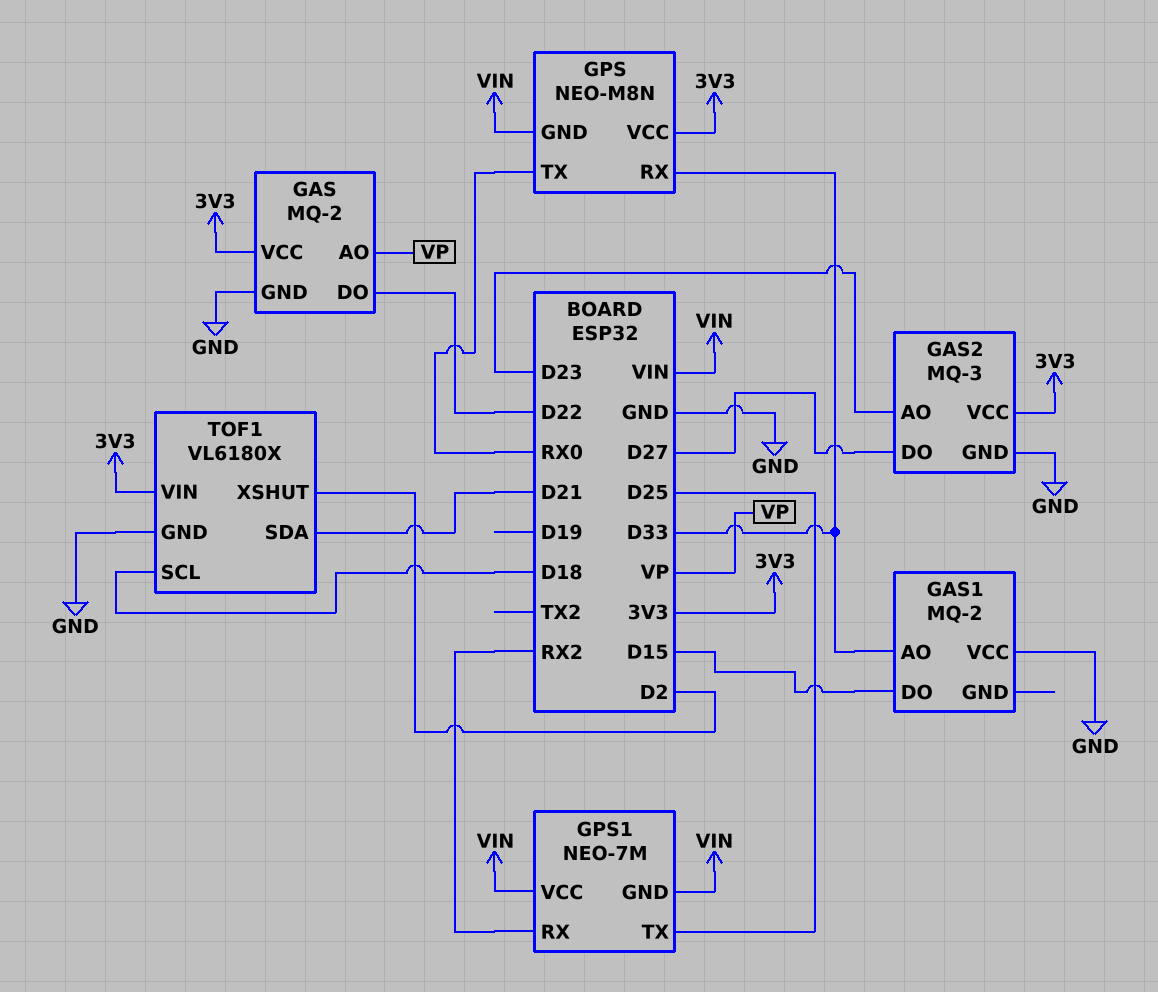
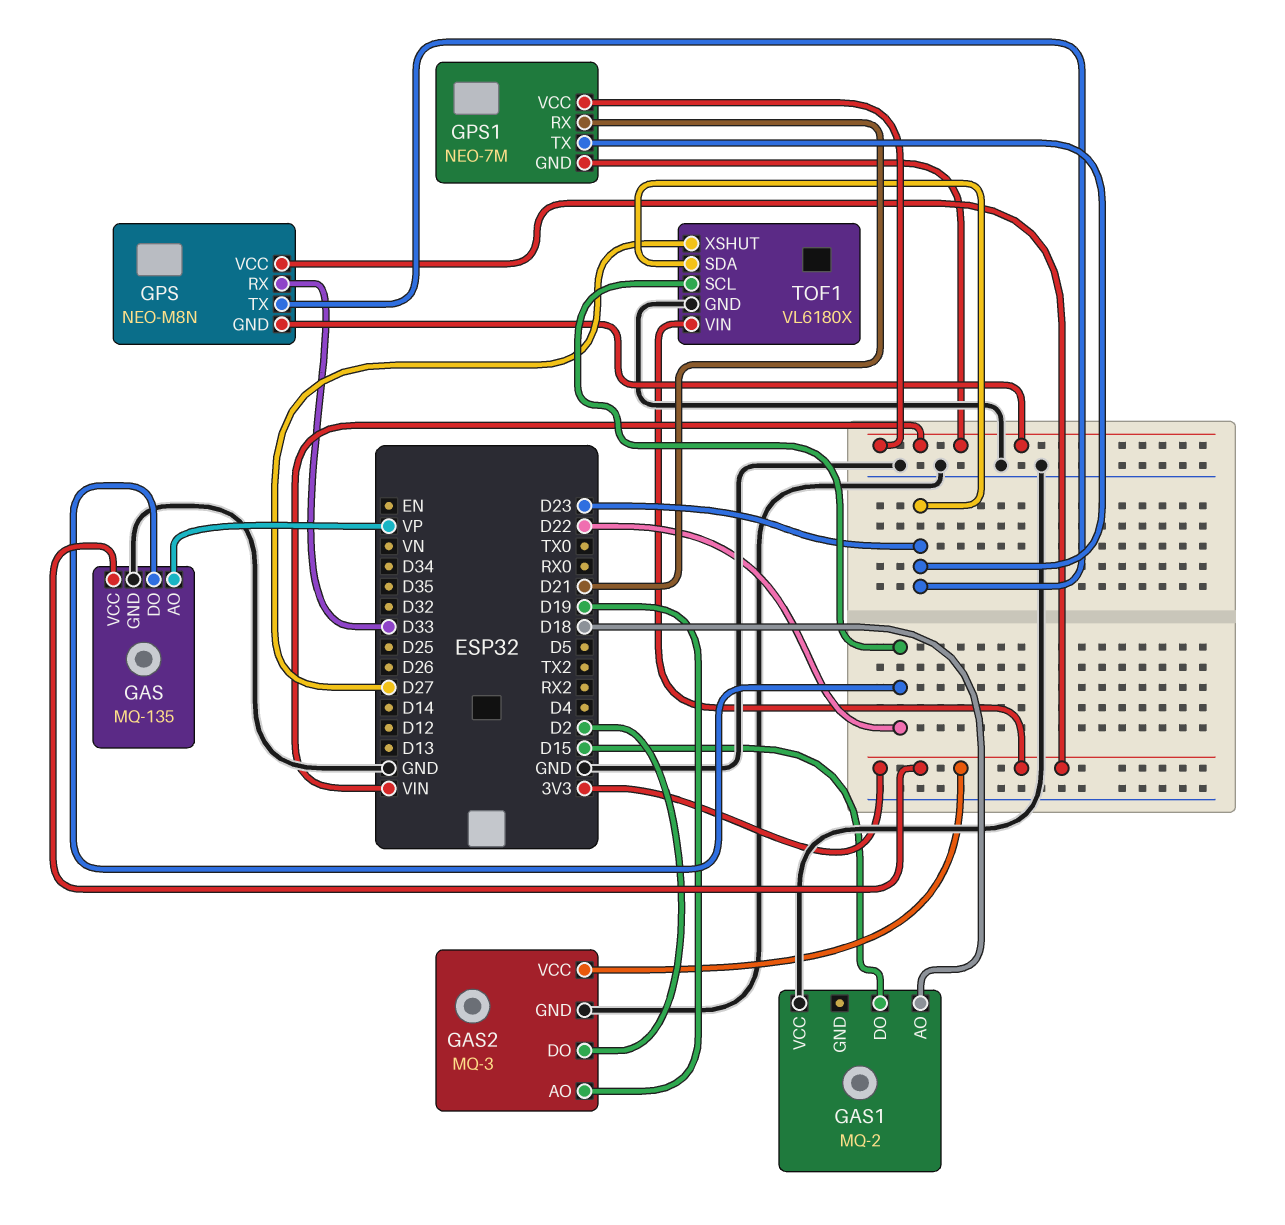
GAS: MQ-2 -> MQ-135
GAS1 pin AO: D33 -> D18
GAS2 pin AO: D23 -> D19
GAS2 pin DO: D27 -> D2
GPS pin TX: RX0 -> D23
GPS1 pin RX: RX2 -> D21
GPS1 pin TX: D25 -> D23
TOF1 pin SCL: D18 -> D22
TOF1 pin SDA: D21 -> D23
TOF1 pin XSHUT: D2 -> D27

